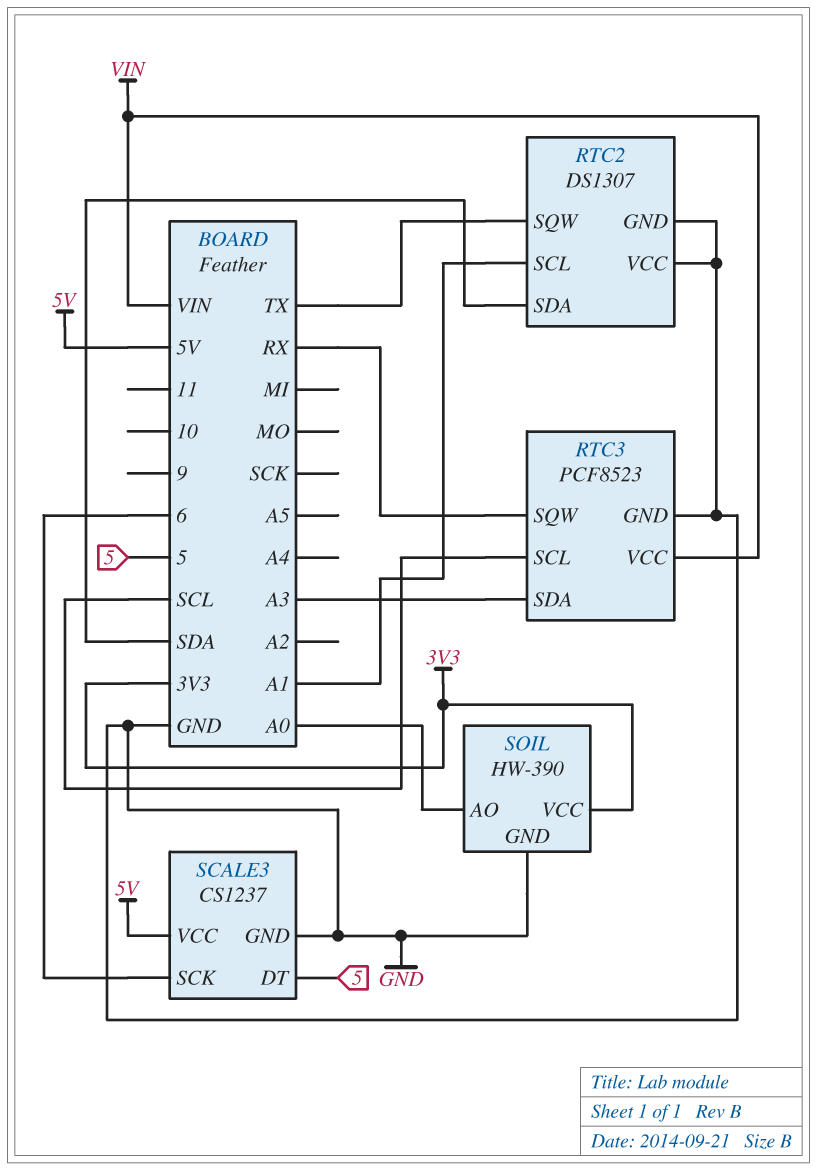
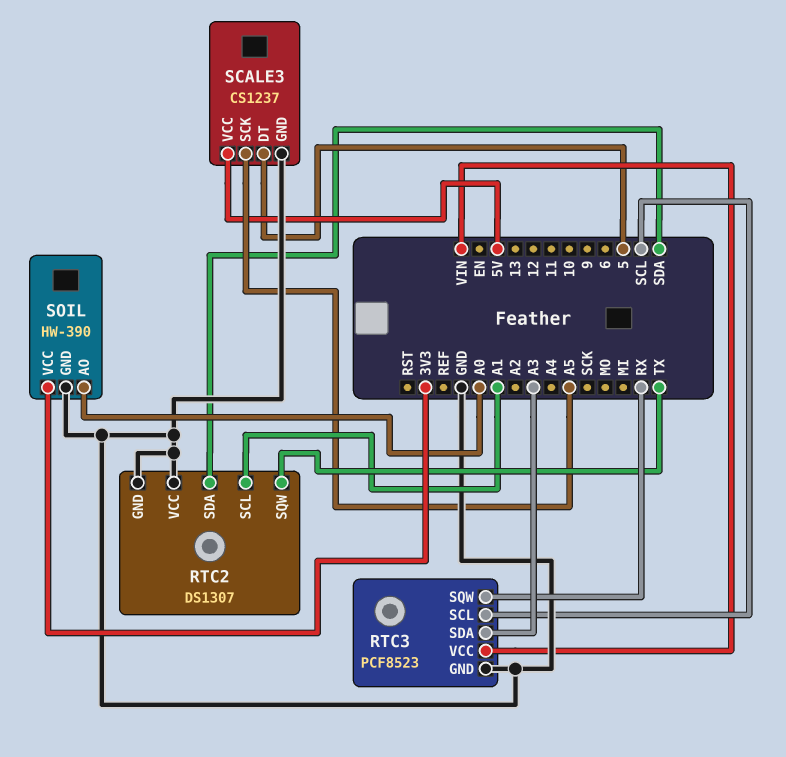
SCALE3 pin SCK: 6 -> A5

